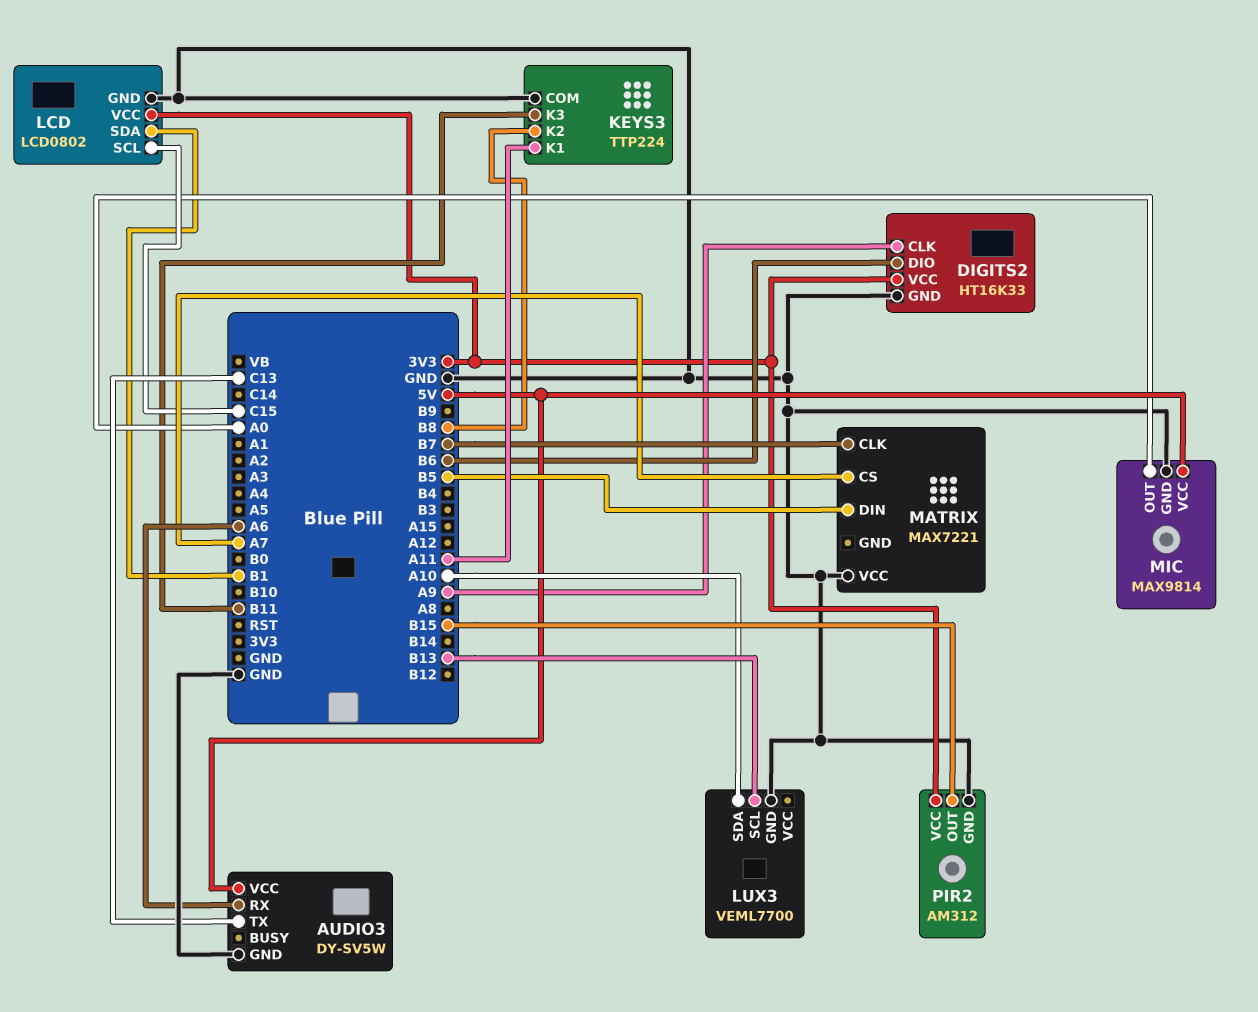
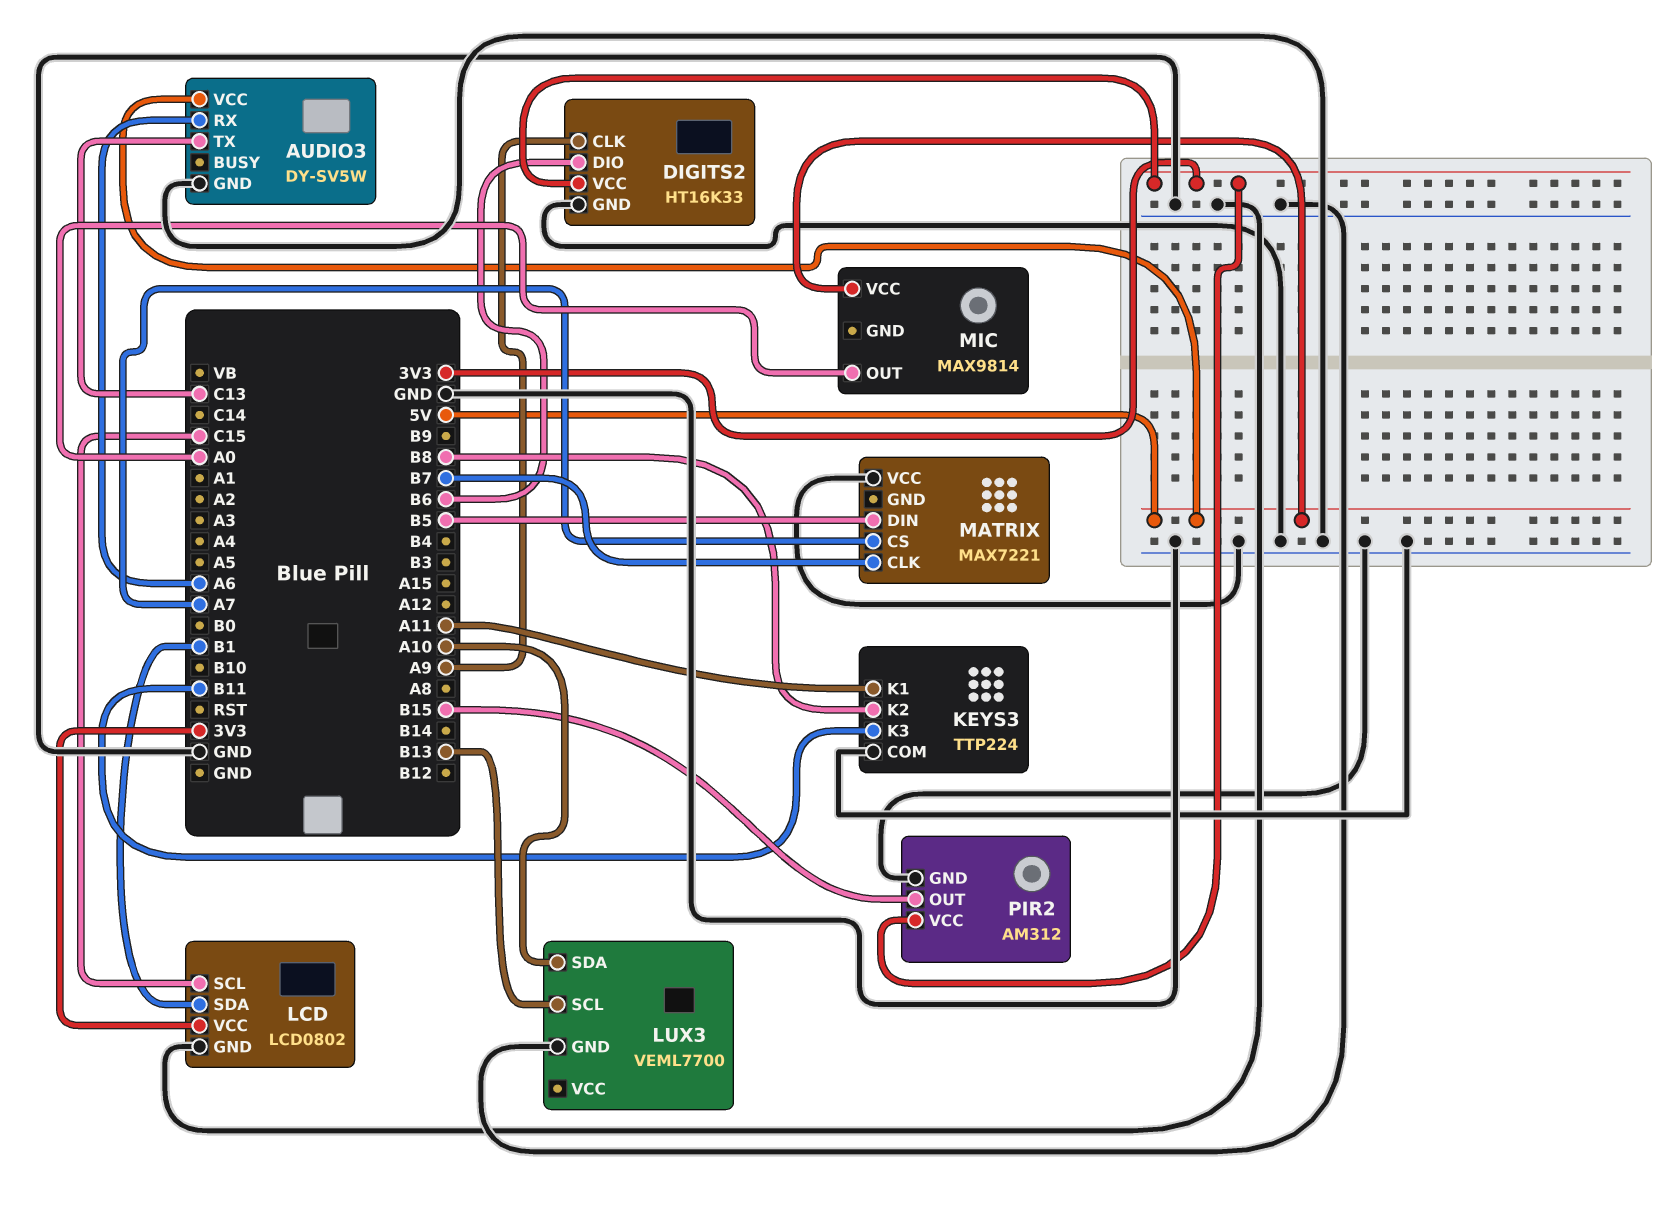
MIC pin GND: GND -> none

